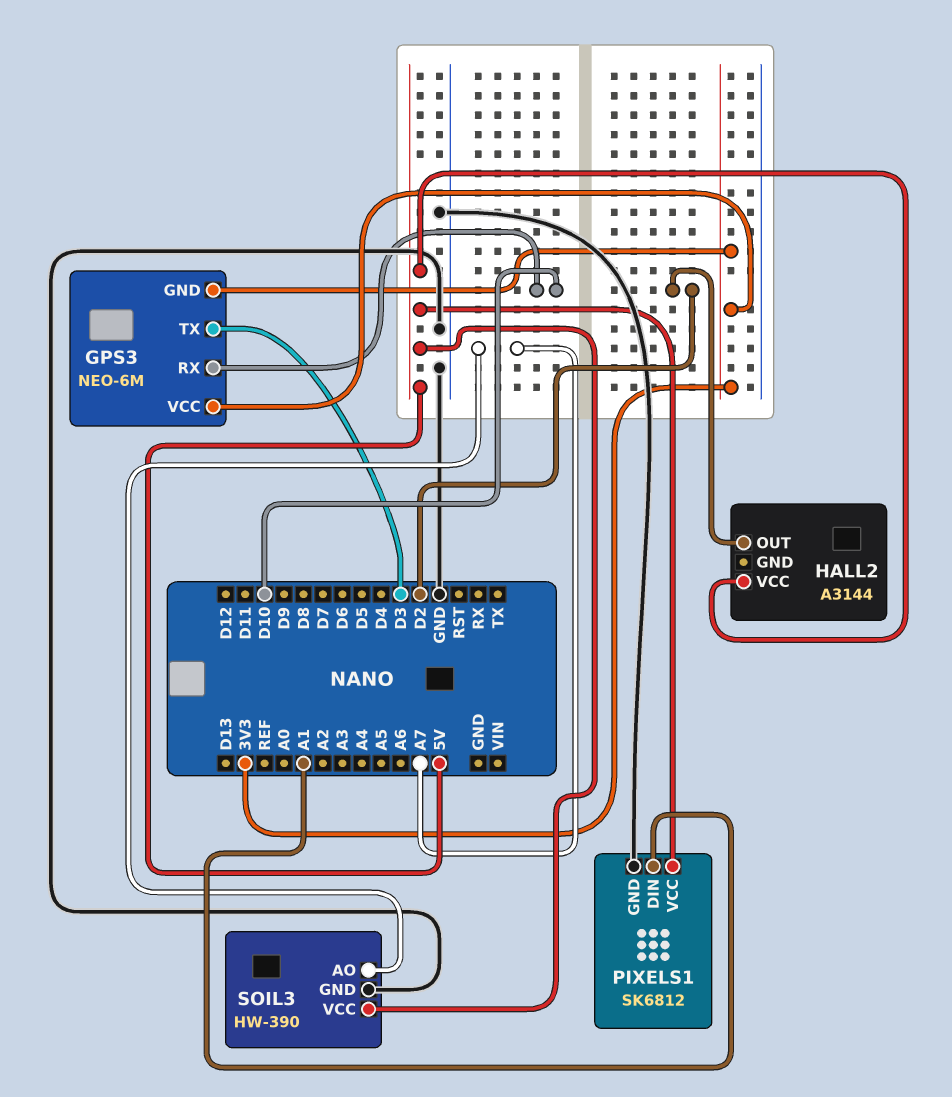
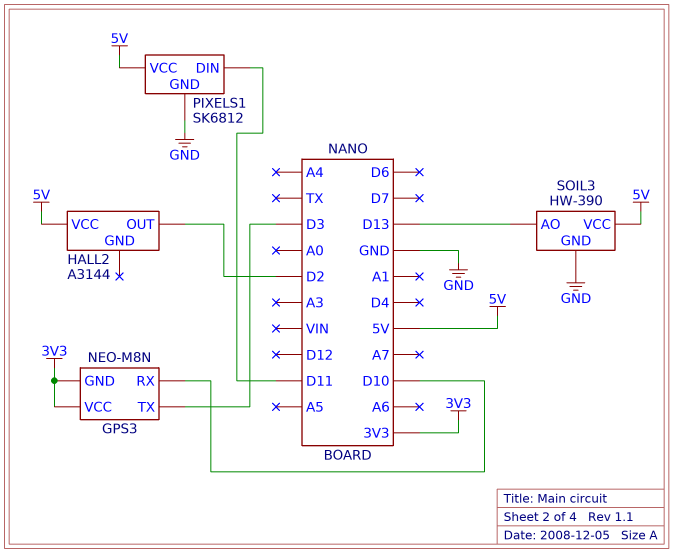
GPS3: NEO-6M -> NEO-M8N
PIXELS1 pin DIN: A1 -> D11
SOIL3 pin AO: A7 -> D13

